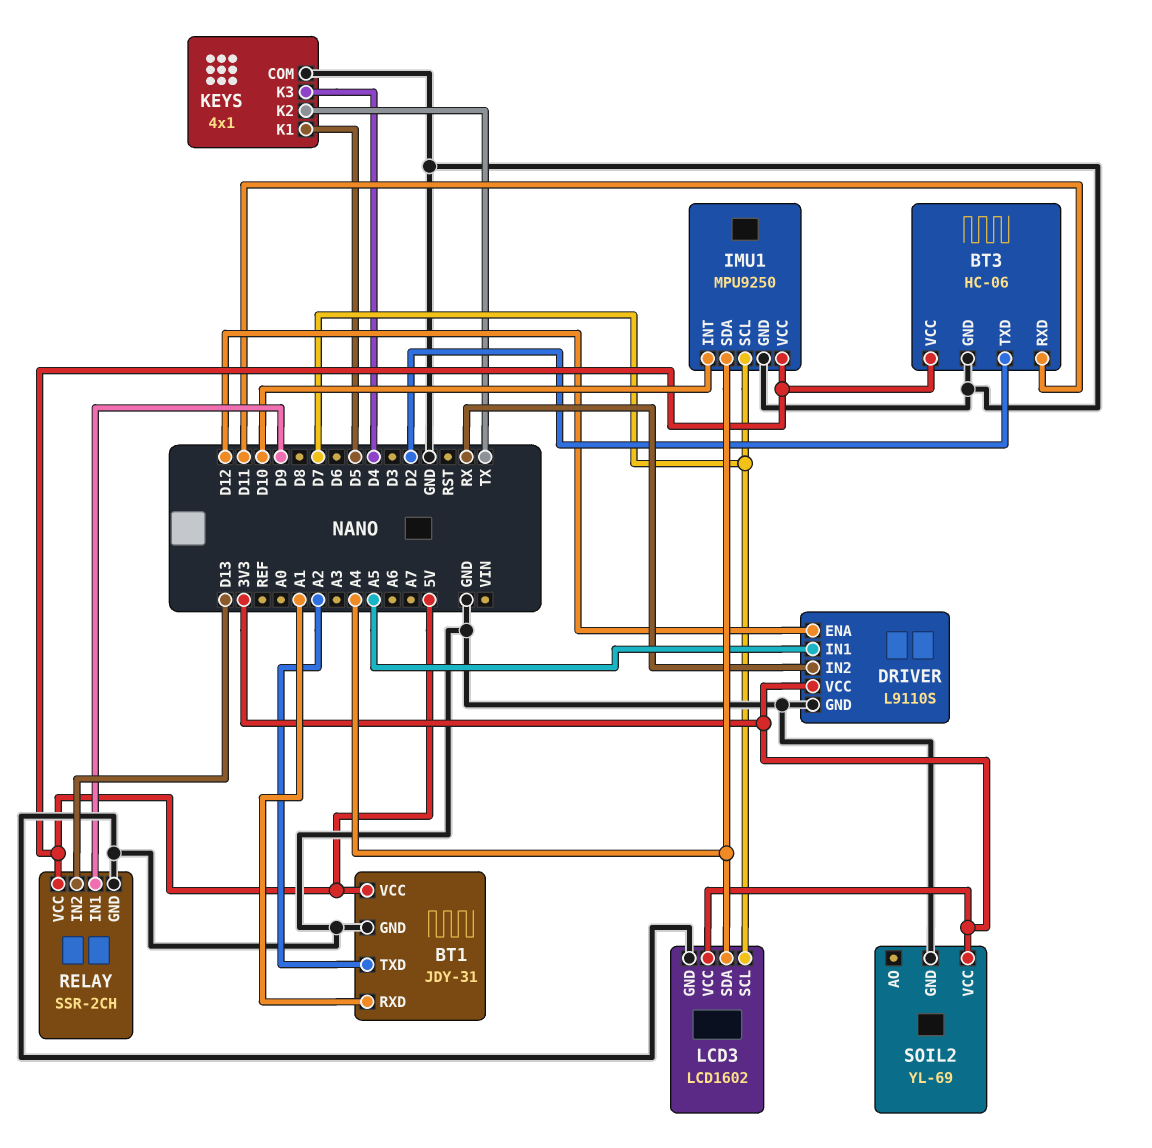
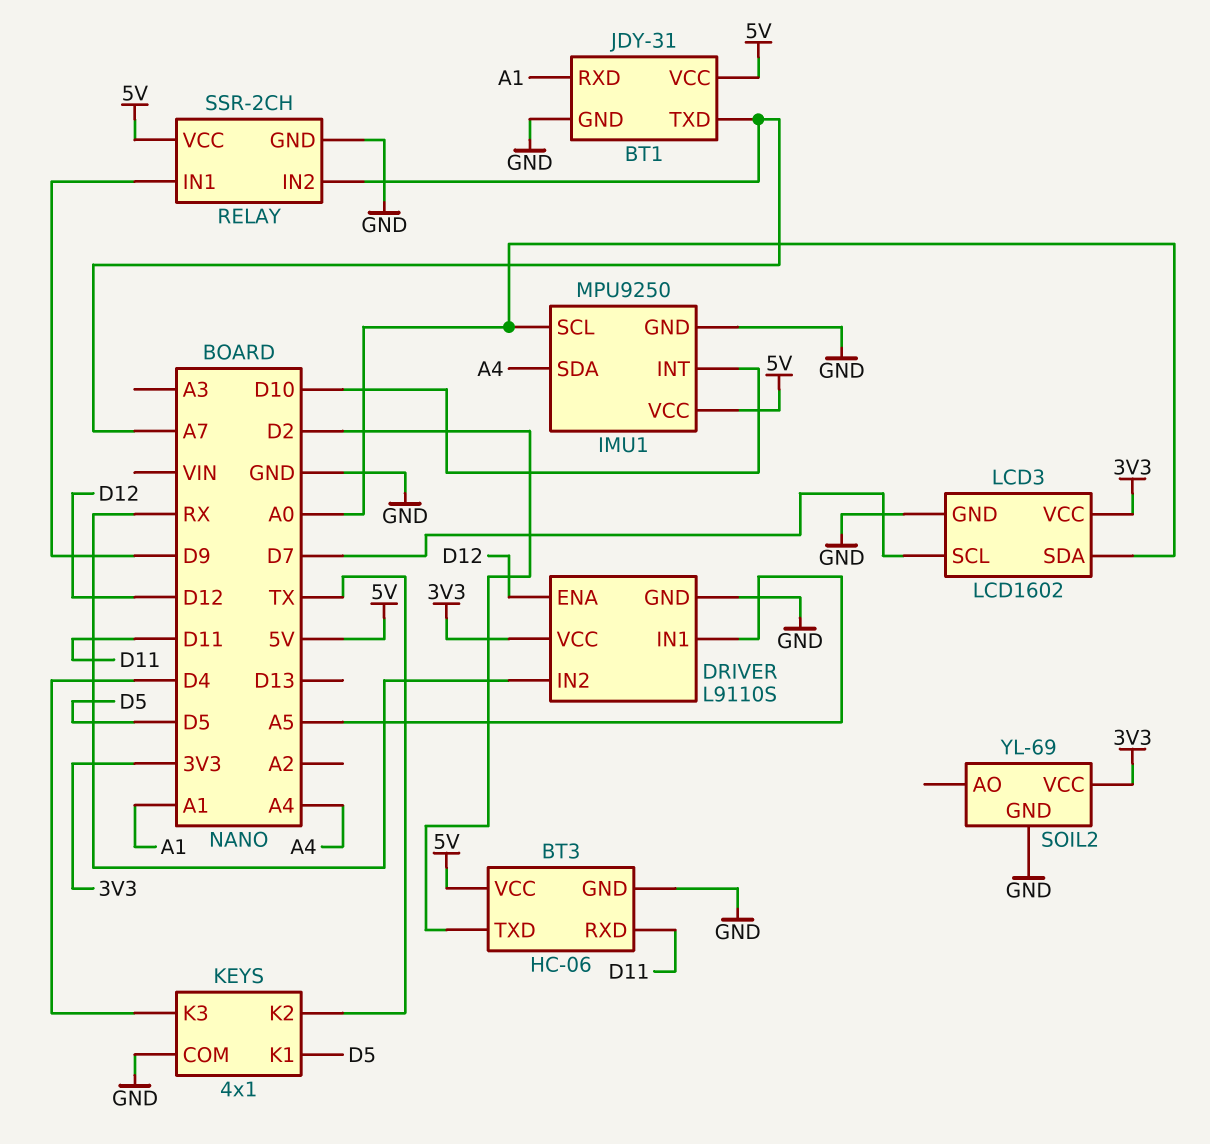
BT1 pin TXD: A2 -> A7
IMU1 pin SCL: D7 -> A0
LCD3 pin SDA: A4 -> A0
RELAY pin IN2: D13 -> A7

